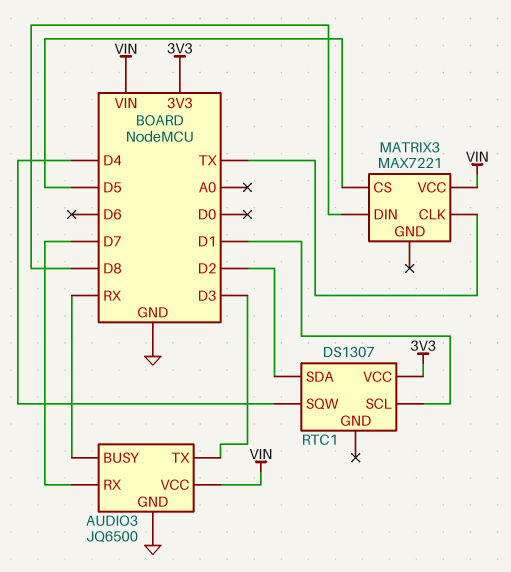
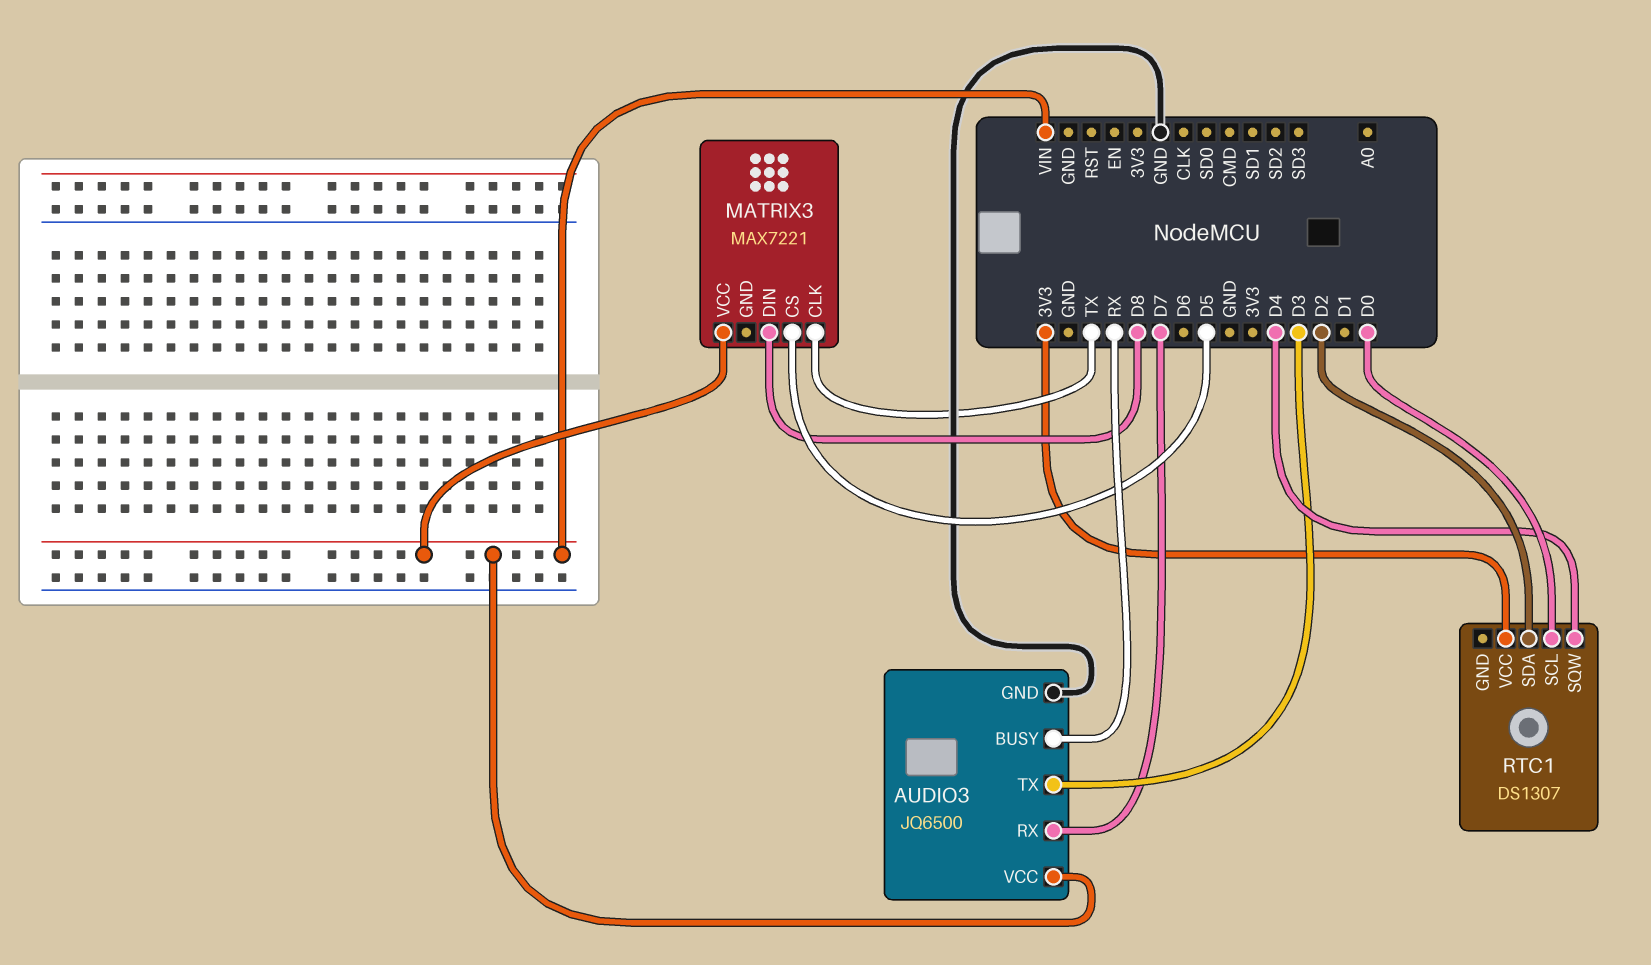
RTC1 pin SCL: D1 -> D0

